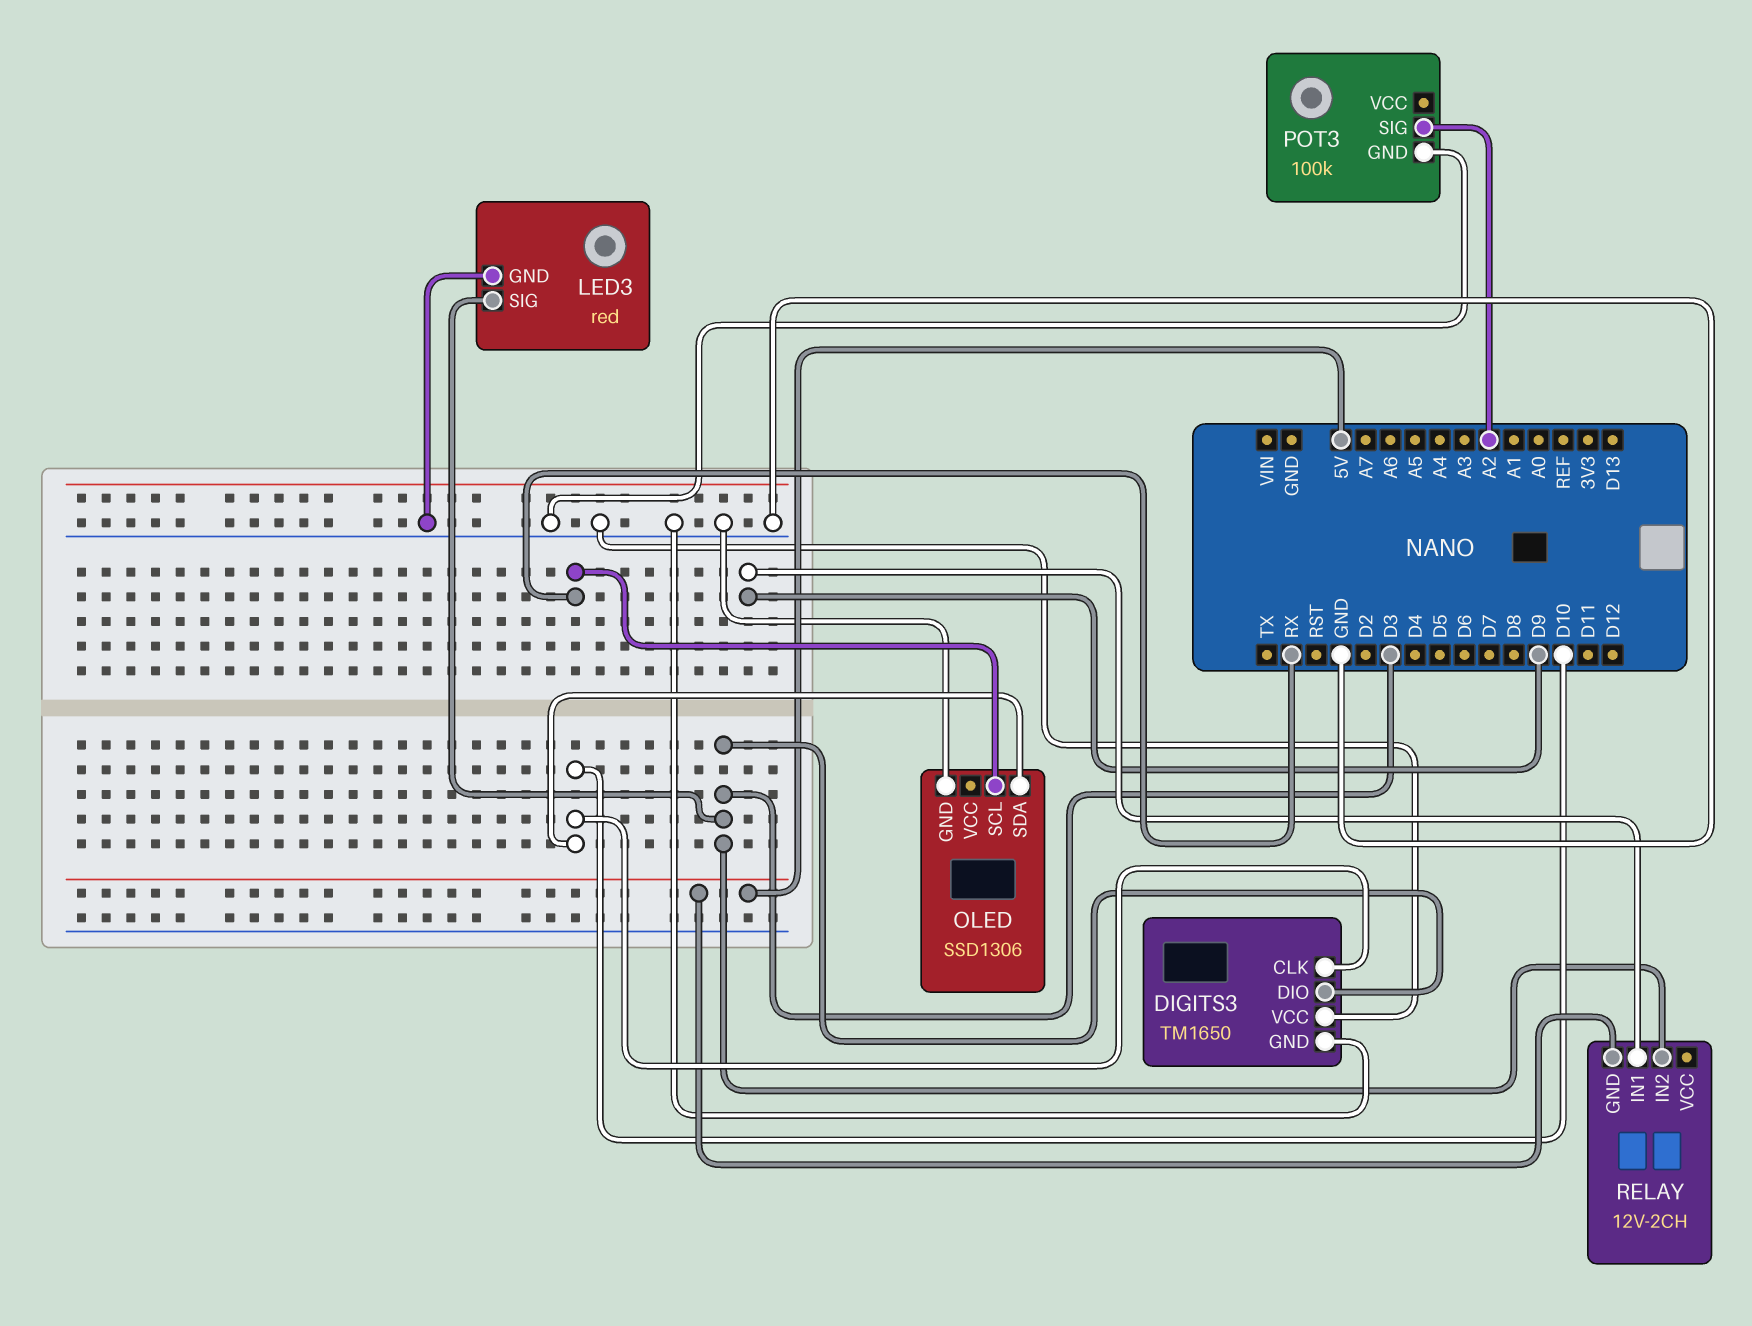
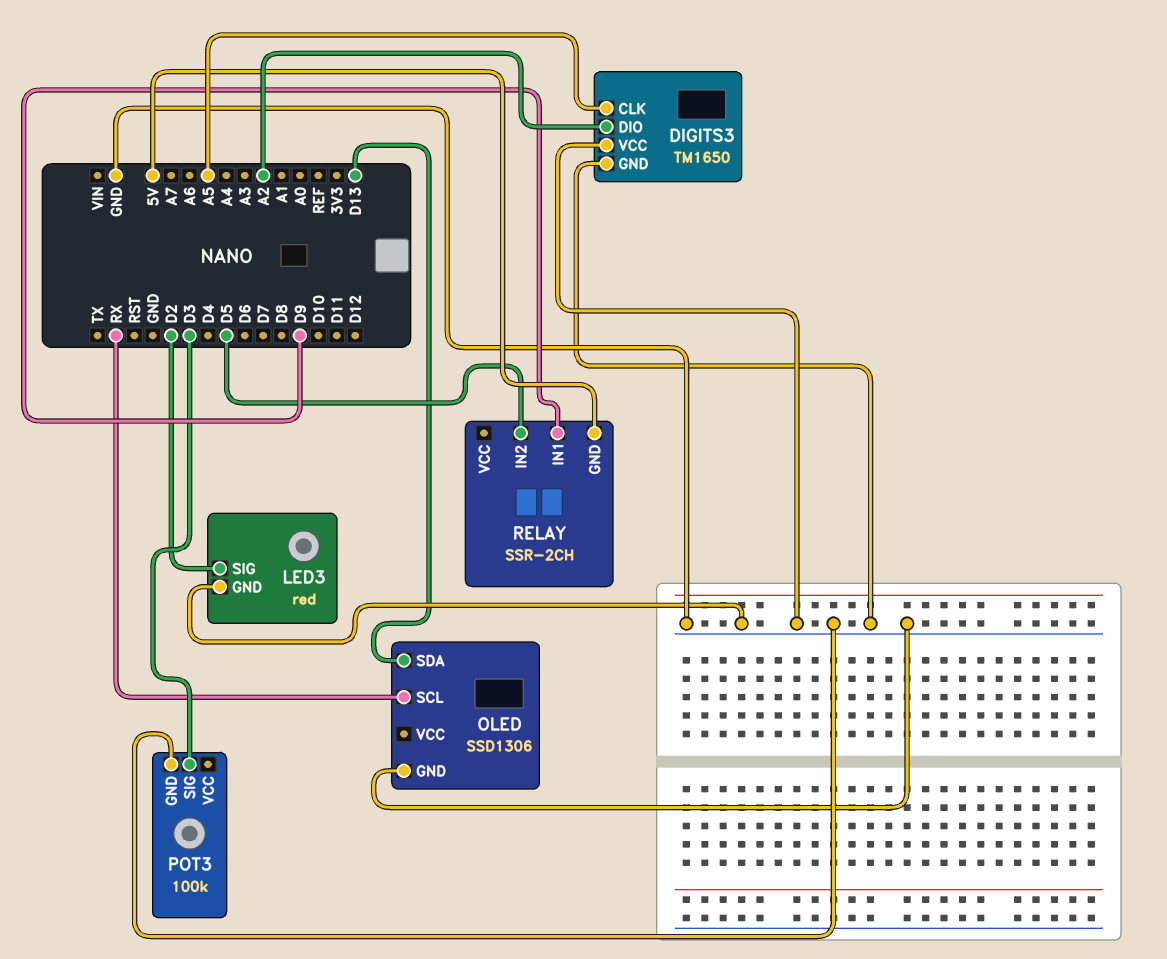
DIGITS3 pin CLK: D10 -> A5
DIGITS3 pin DIO: D3 -> A2
LED3 pin SIG: D3 -> D2
OLED pin SDA: D10 -> D13
POT3 pin SIG: A2 -> D3
RELAY: 12V-2CH -> SSR-2CH
RELAY pin IN2: D3 -> D5

